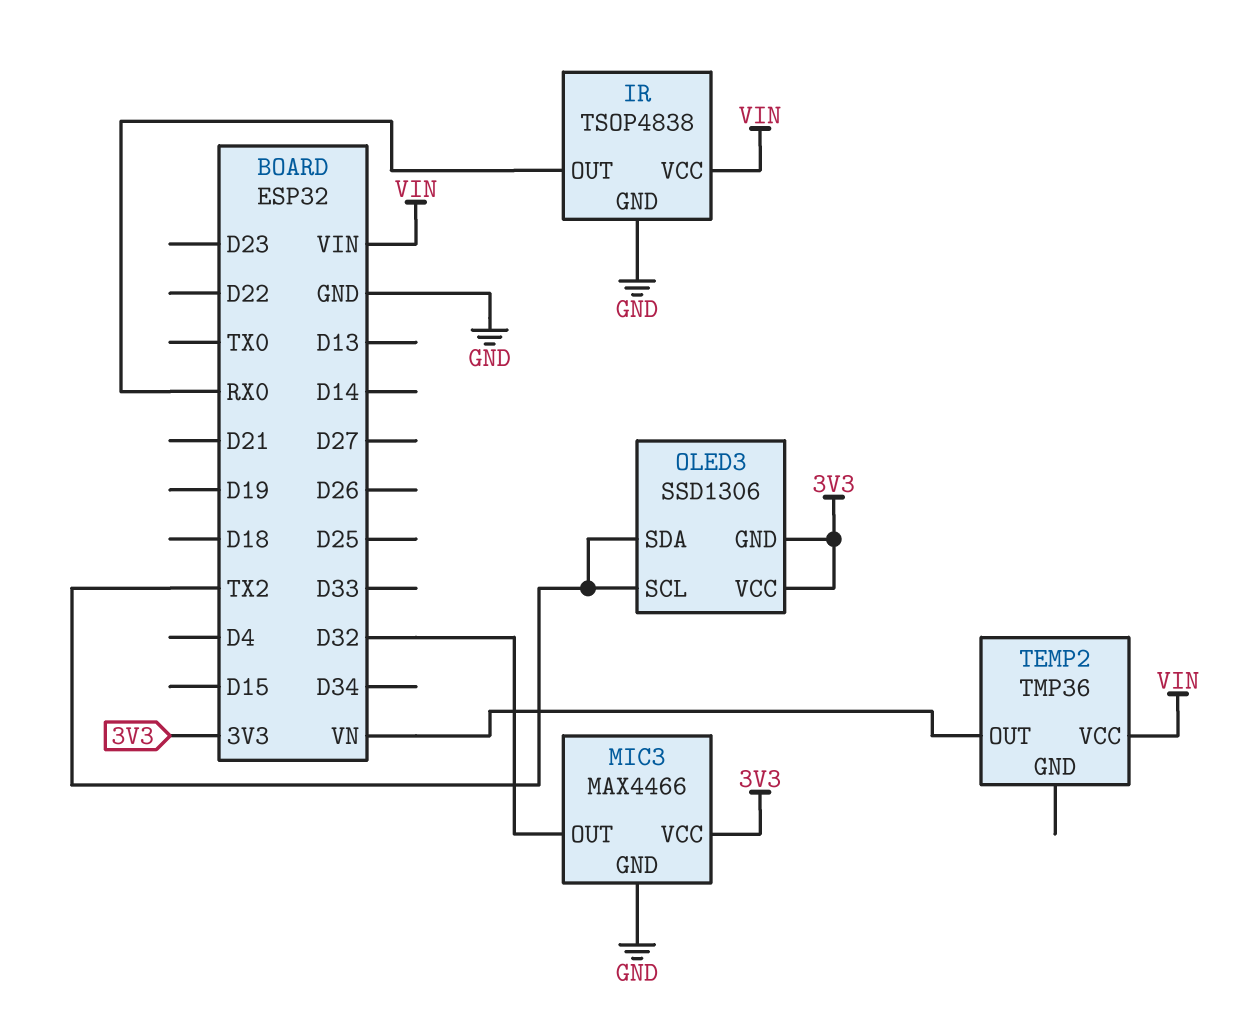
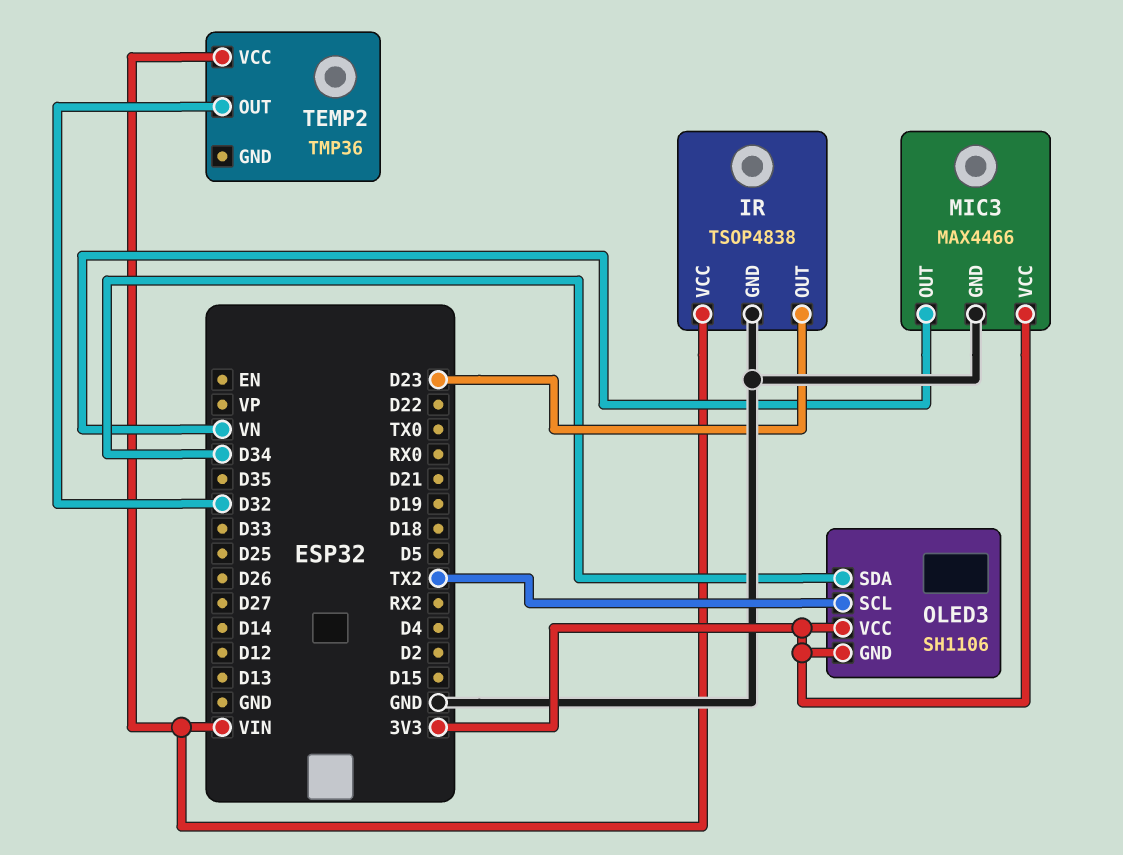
IR pin OUT: RX0 -> D23
MIC3 pin OUT: D32 -> VN
OLED3: SSD1306 -> SH1106
OLED3 pin SDA: TX2 -> D34
TEMP2 pin OUT: VN -> D32

